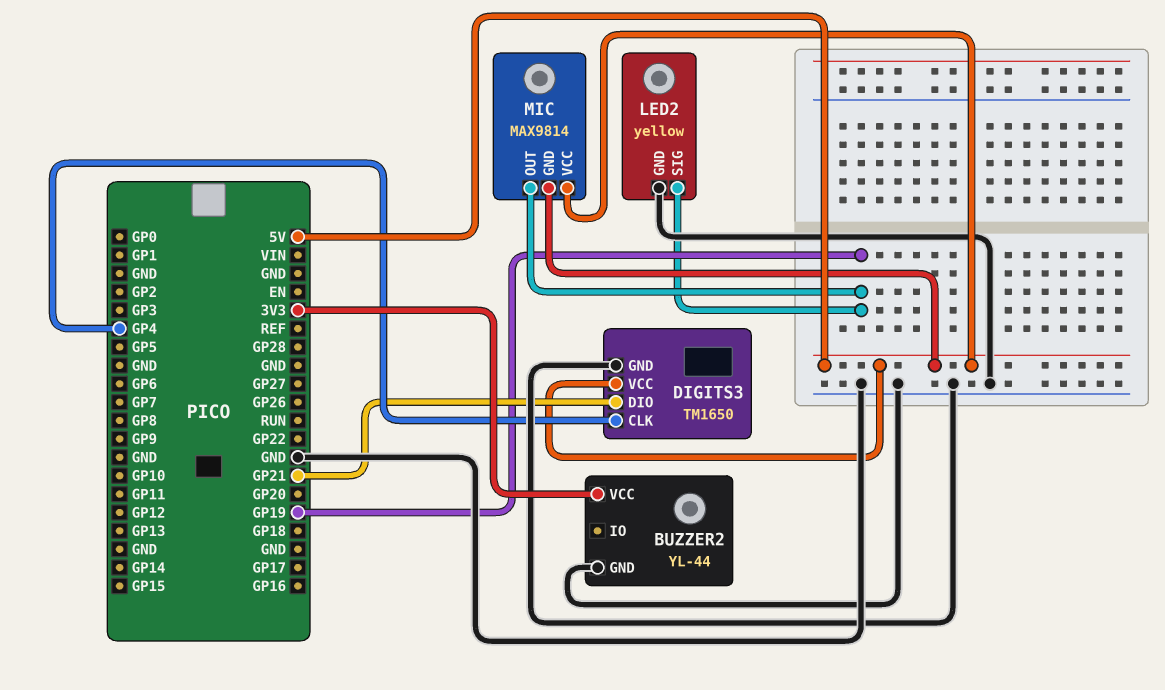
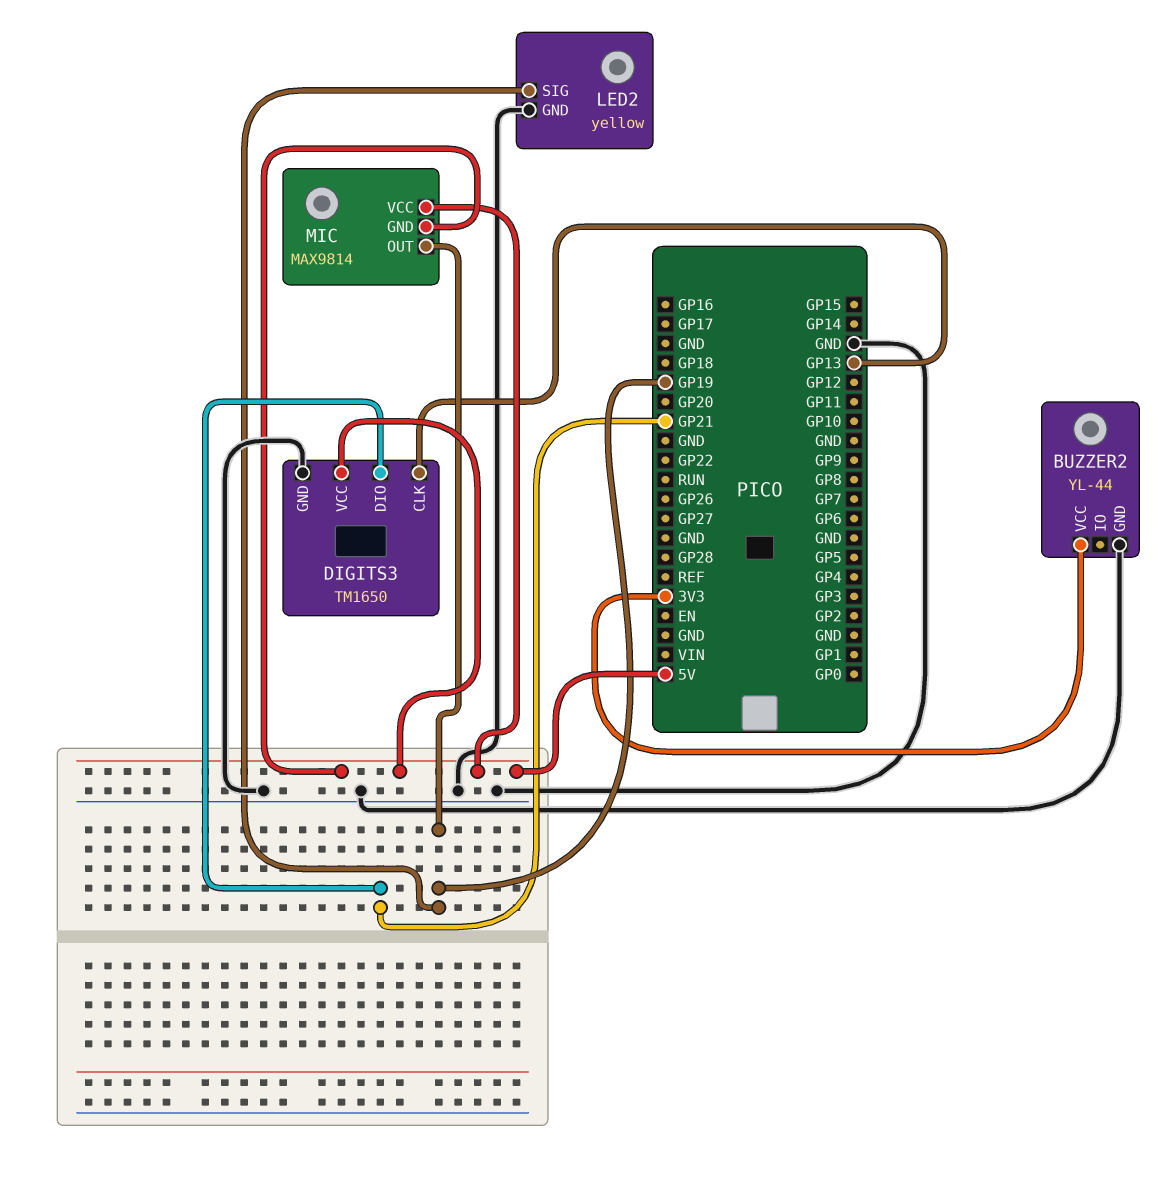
DIGITS3 pin CLK: GP4 -> GP13

